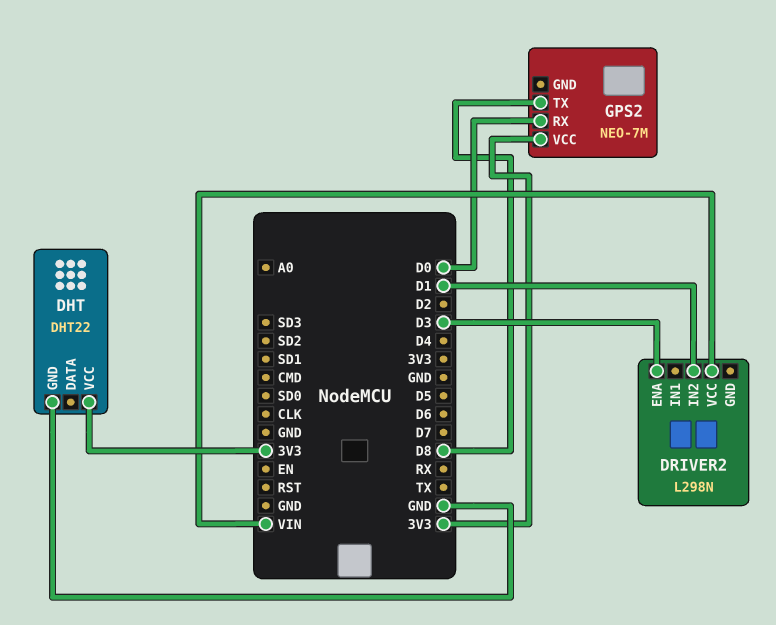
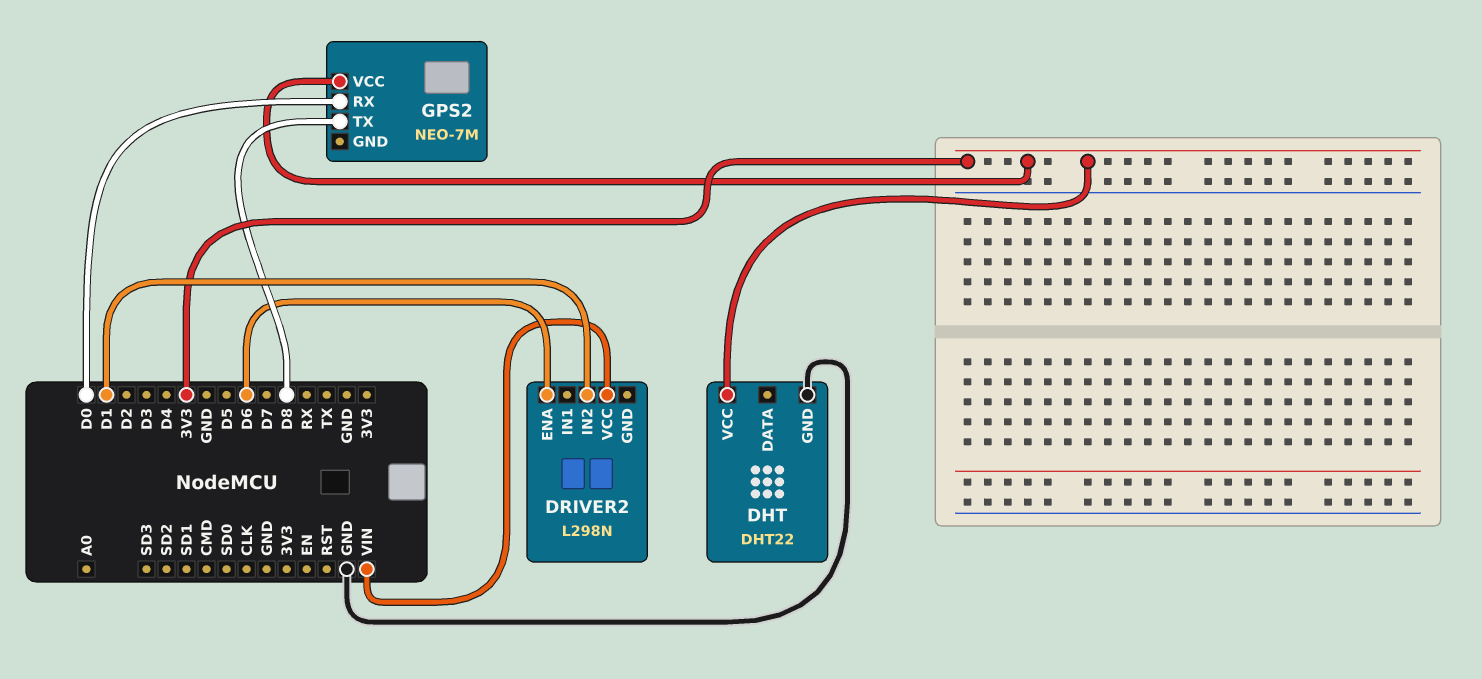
DRIVER2 pin ENA: D3 -> D6

